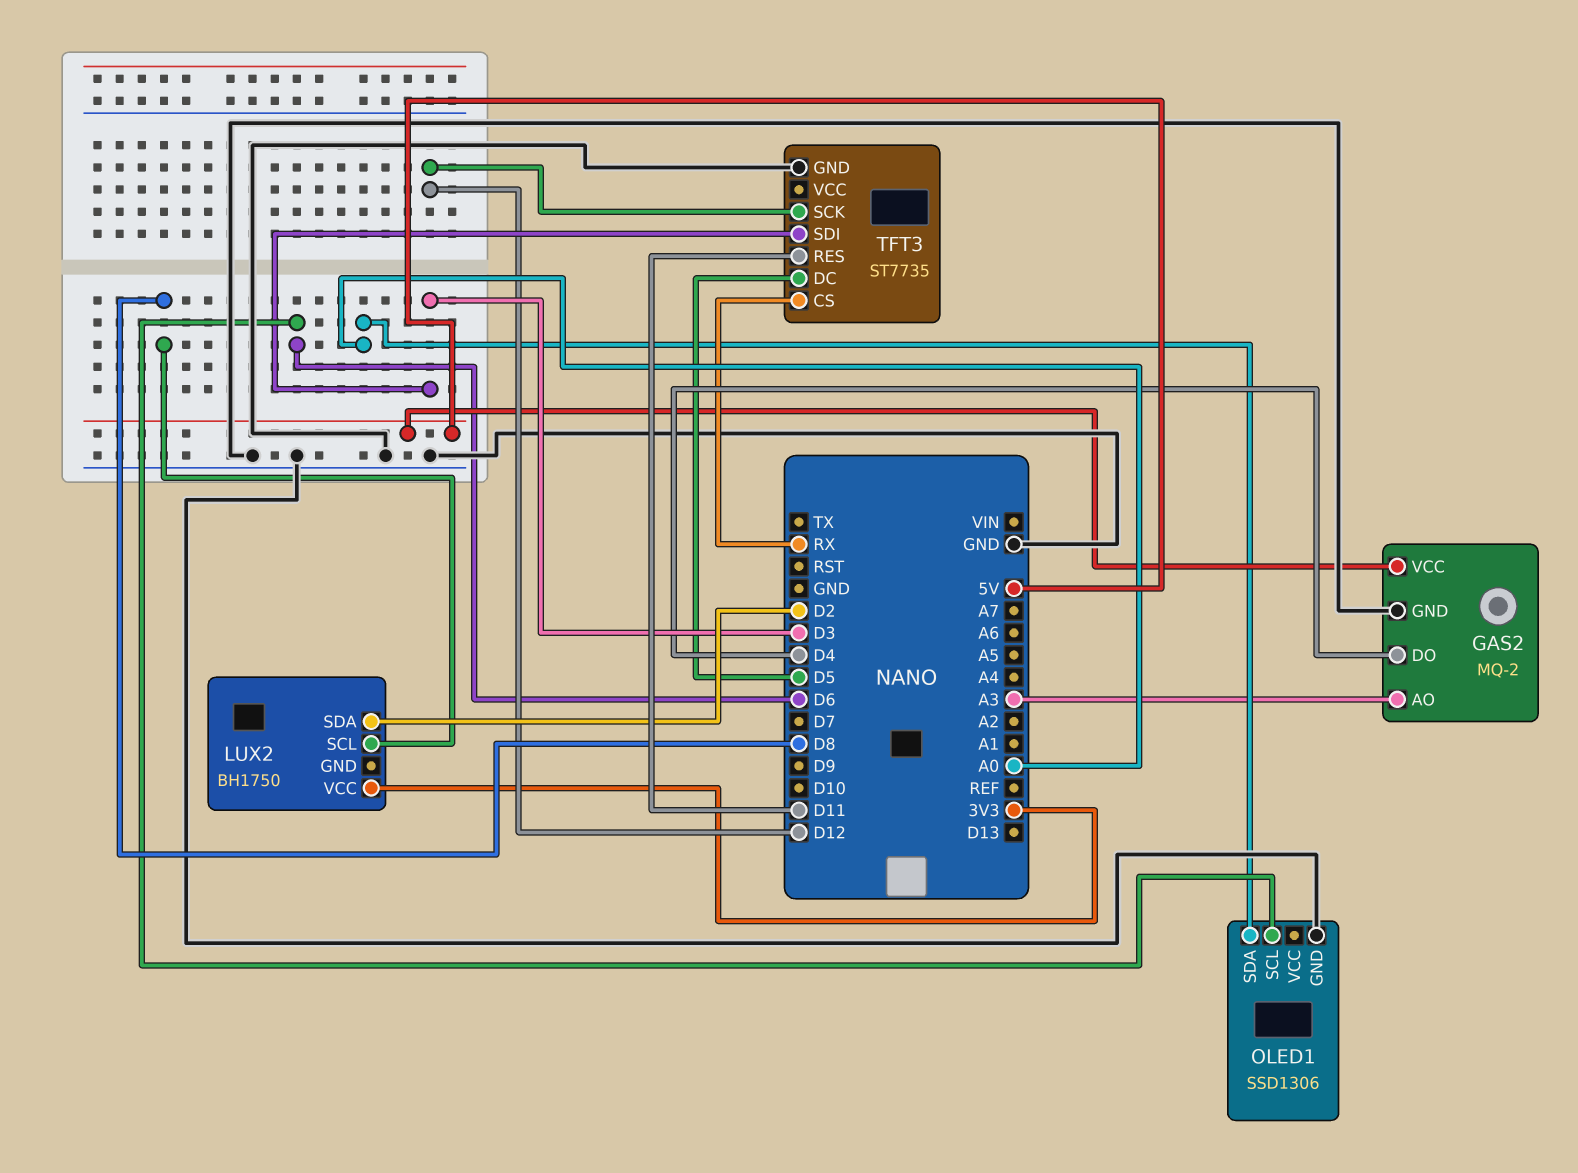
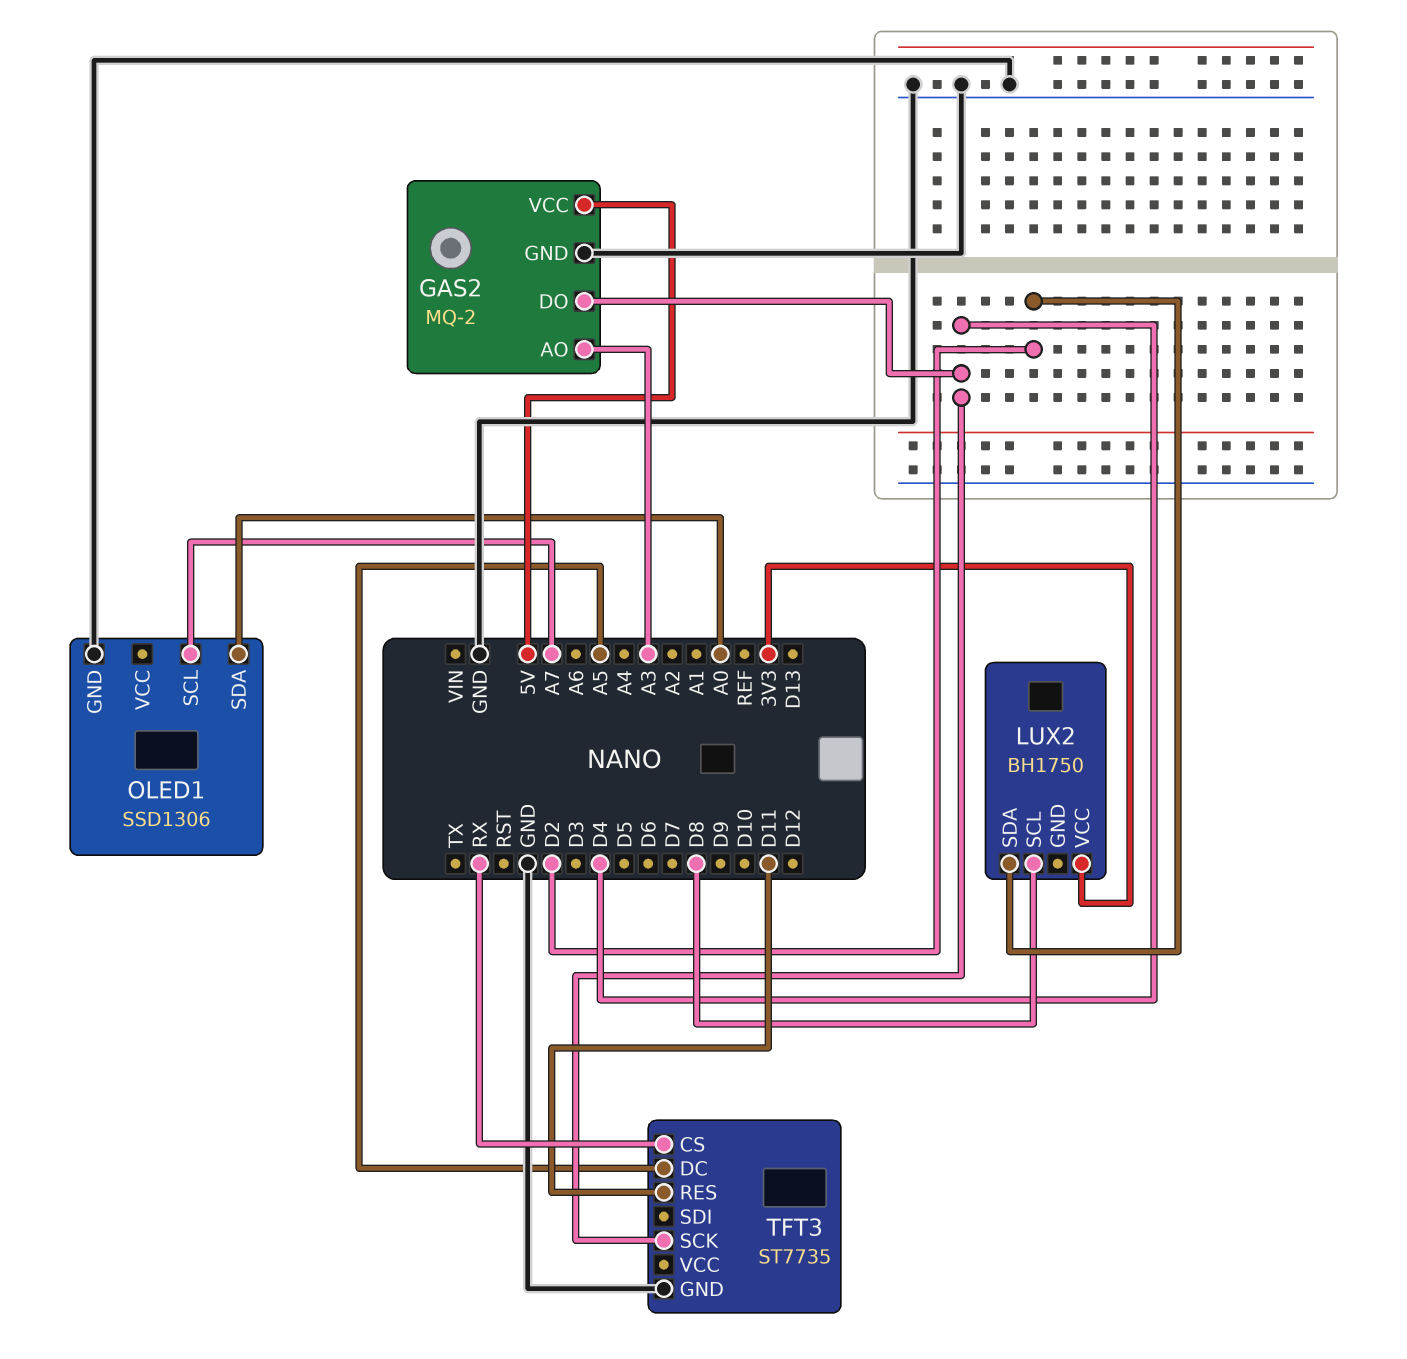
OLED1 pin SCL: D6 -> A7
TFT3 pin DC: D5 -> A5
TFT3 pin SCK: D12 -> D4
TFT3 pin SDI: D3 -> none

